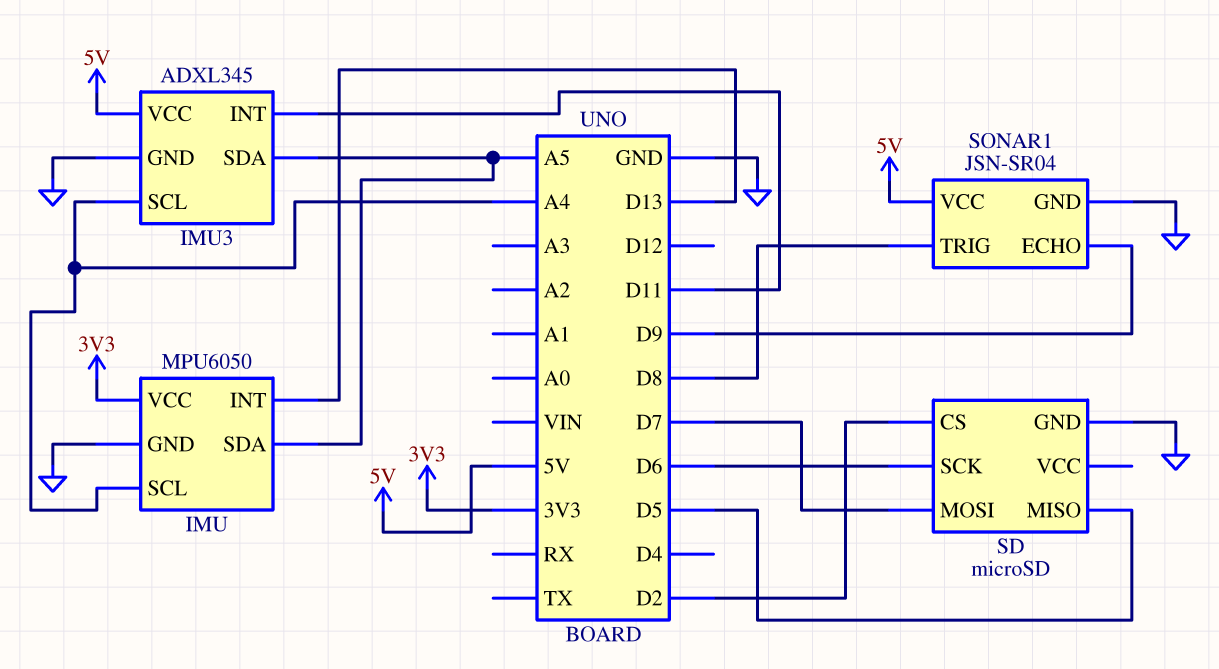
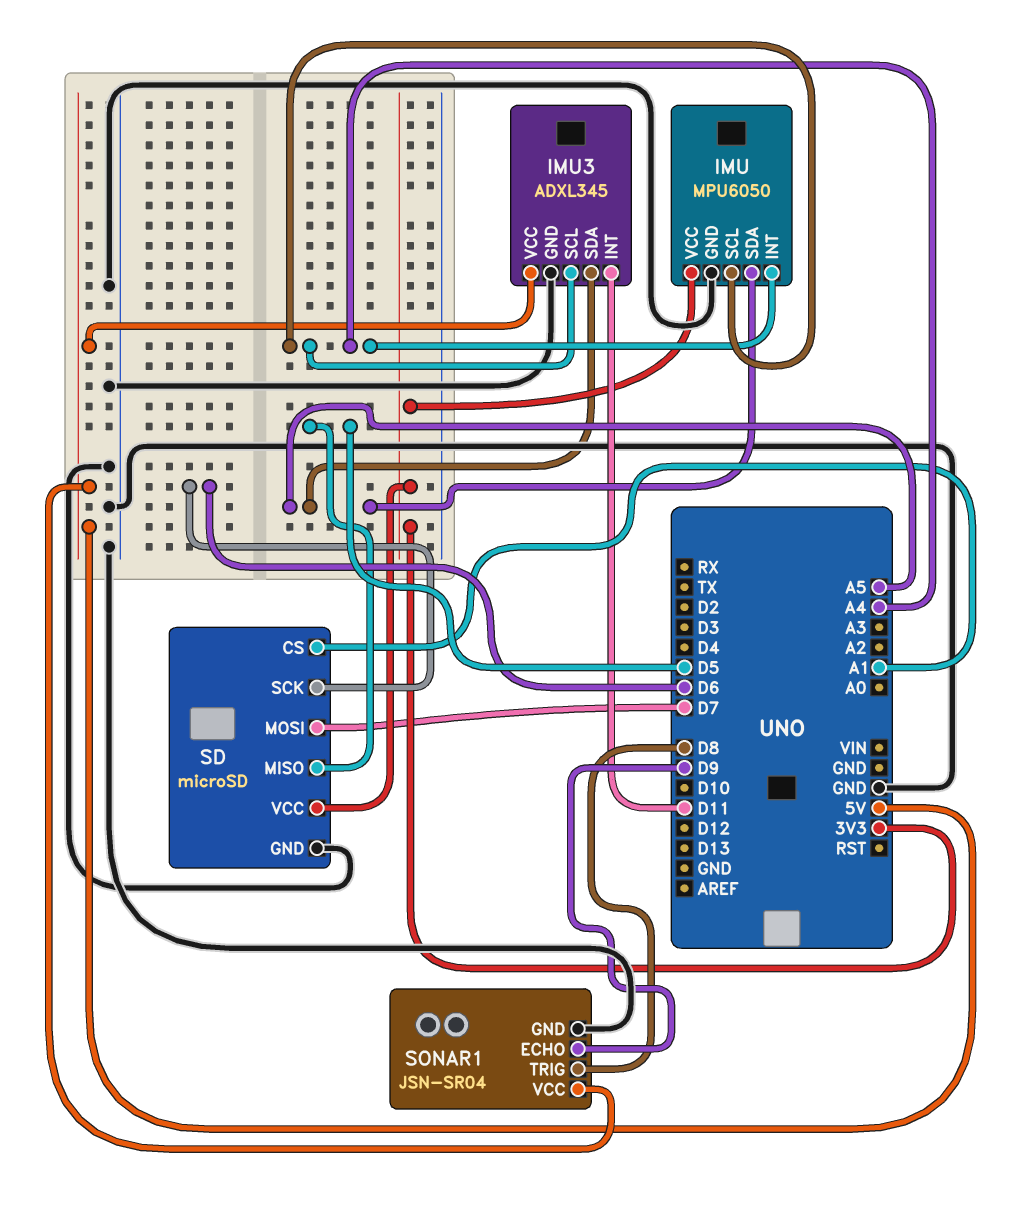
IMU pin INT: D13 -> A4
SD pin CS: D2 -> A1
SD pin VCC: none -> 3V3

